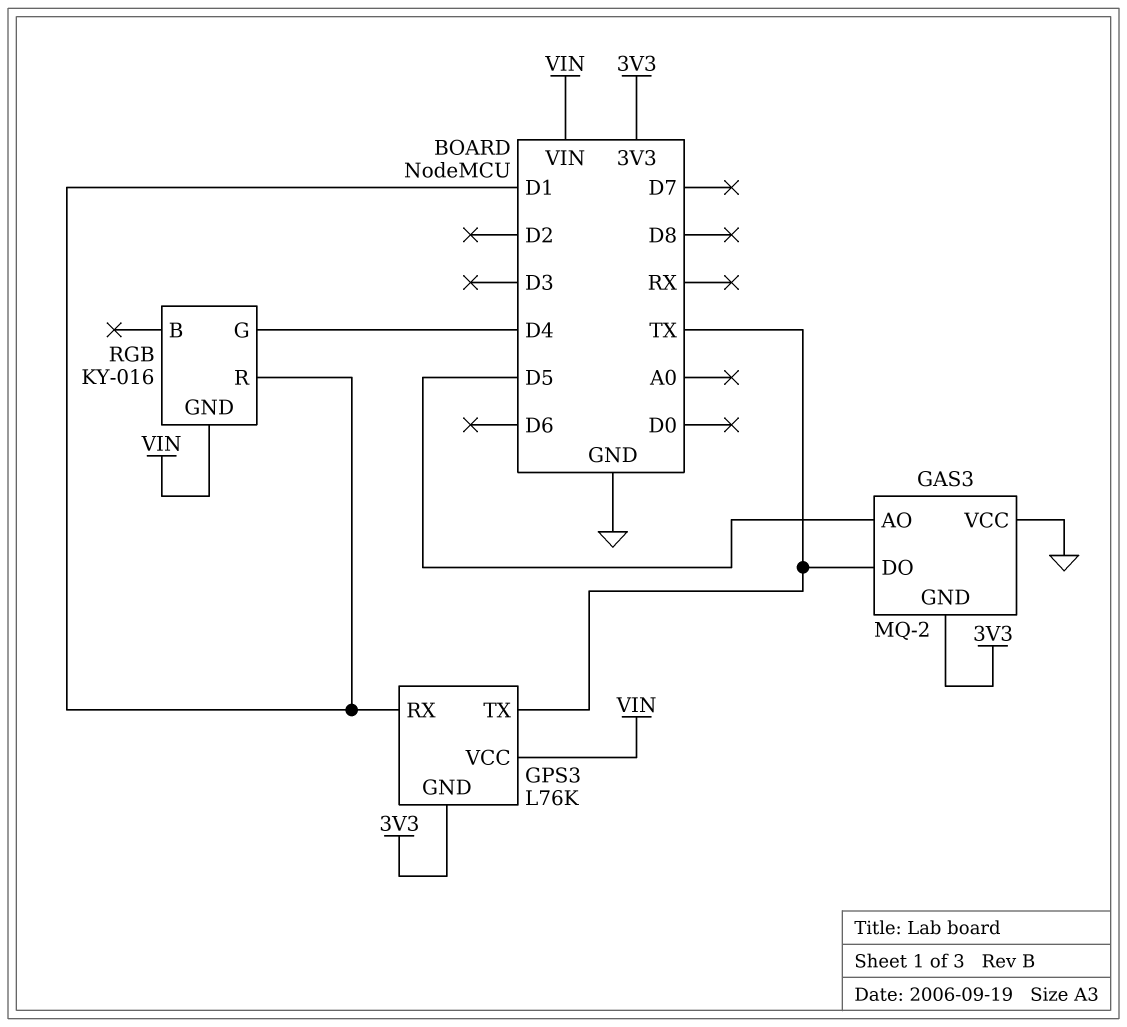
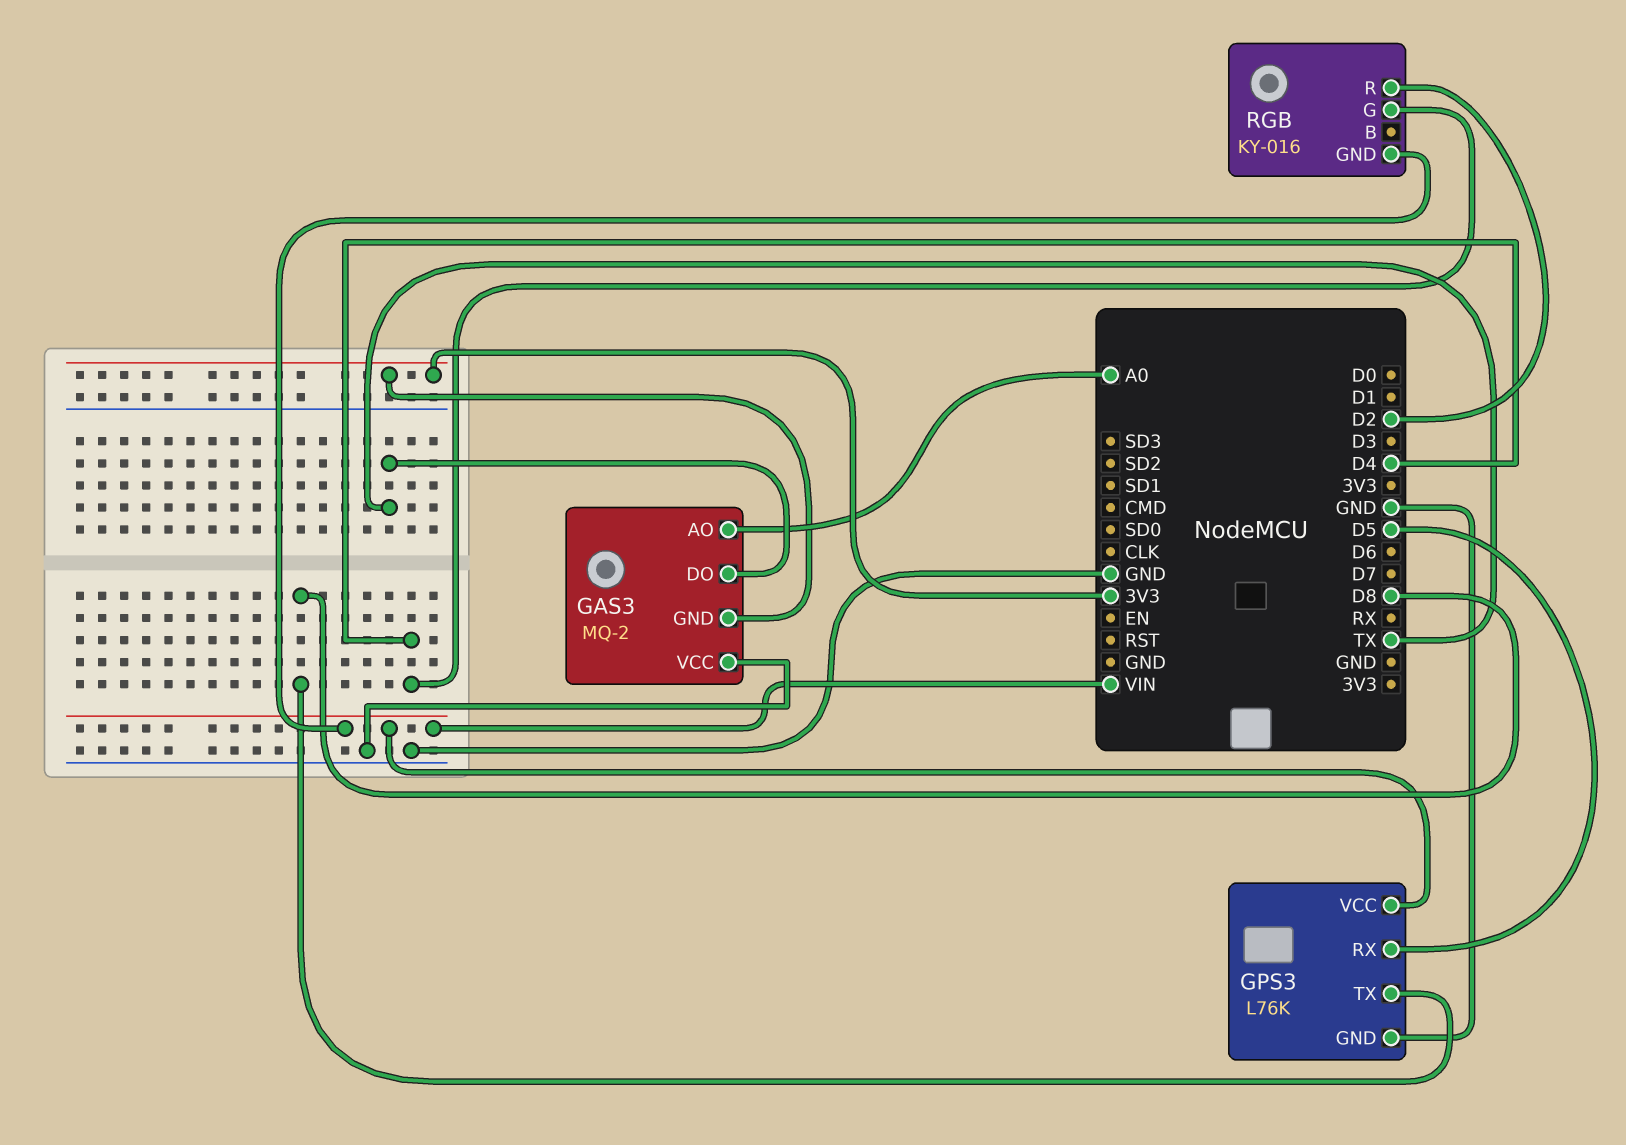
GAS3 pin AO: D5 -> A0
GPS3 pin GND: 3V3 -> GND
GPS3 pin RX: D1 -> D5
GPS3 pin TX: TX -> D8
RGB pin R: D1 -> D2

